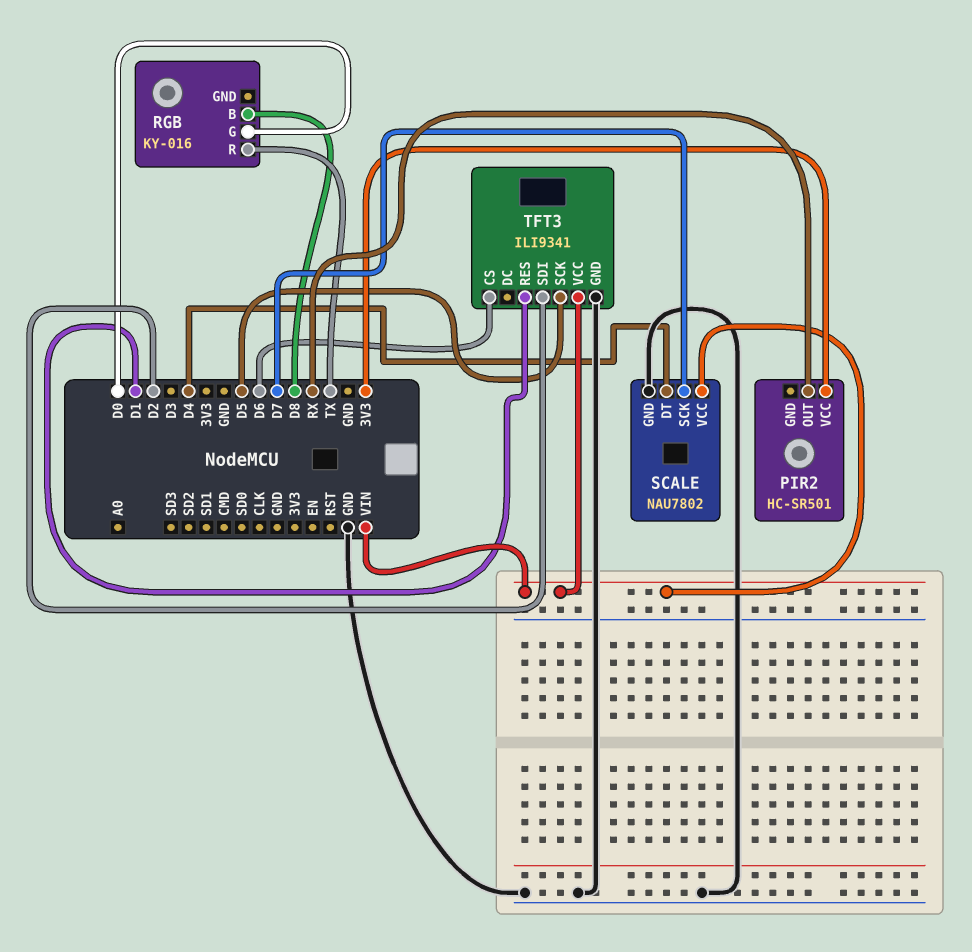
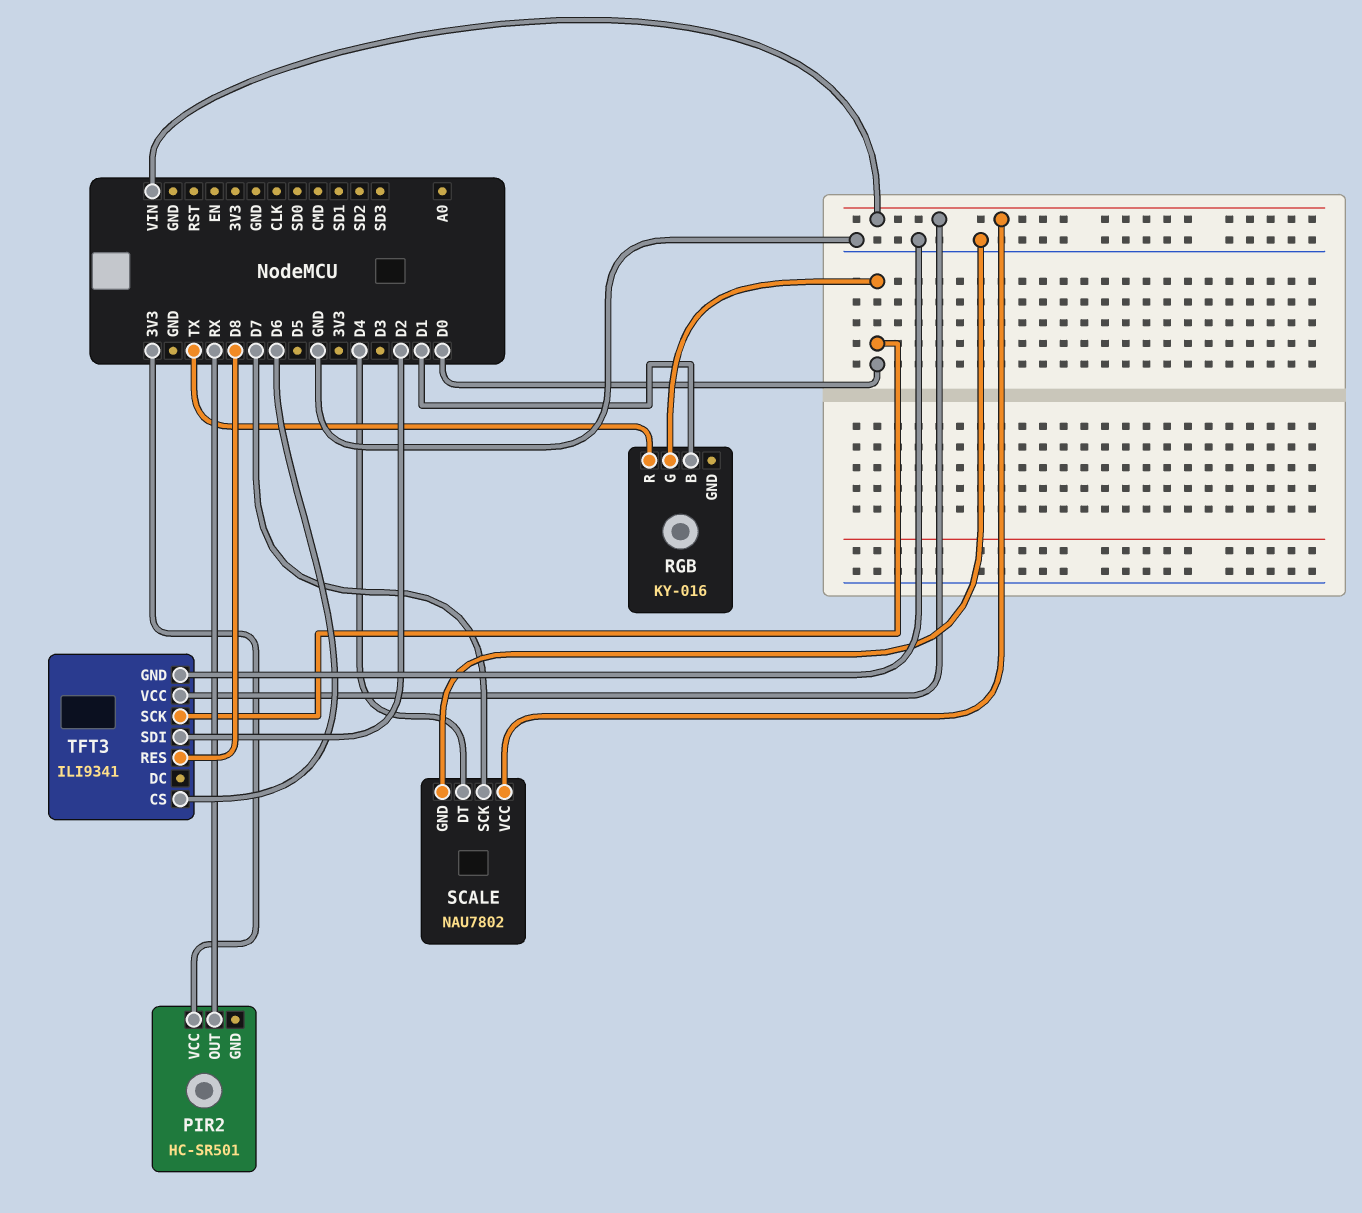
RGB pin B: D8 -> D1
TFT3 pin RES: D1 -> D8
TFT3 pin SCK: D5 -> D0

